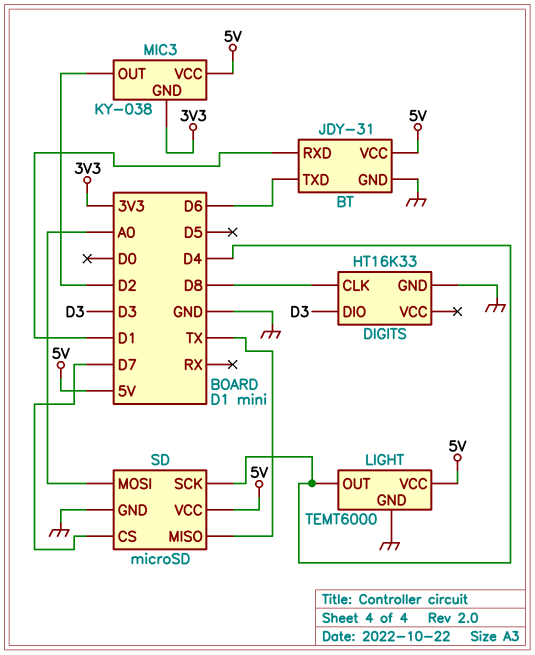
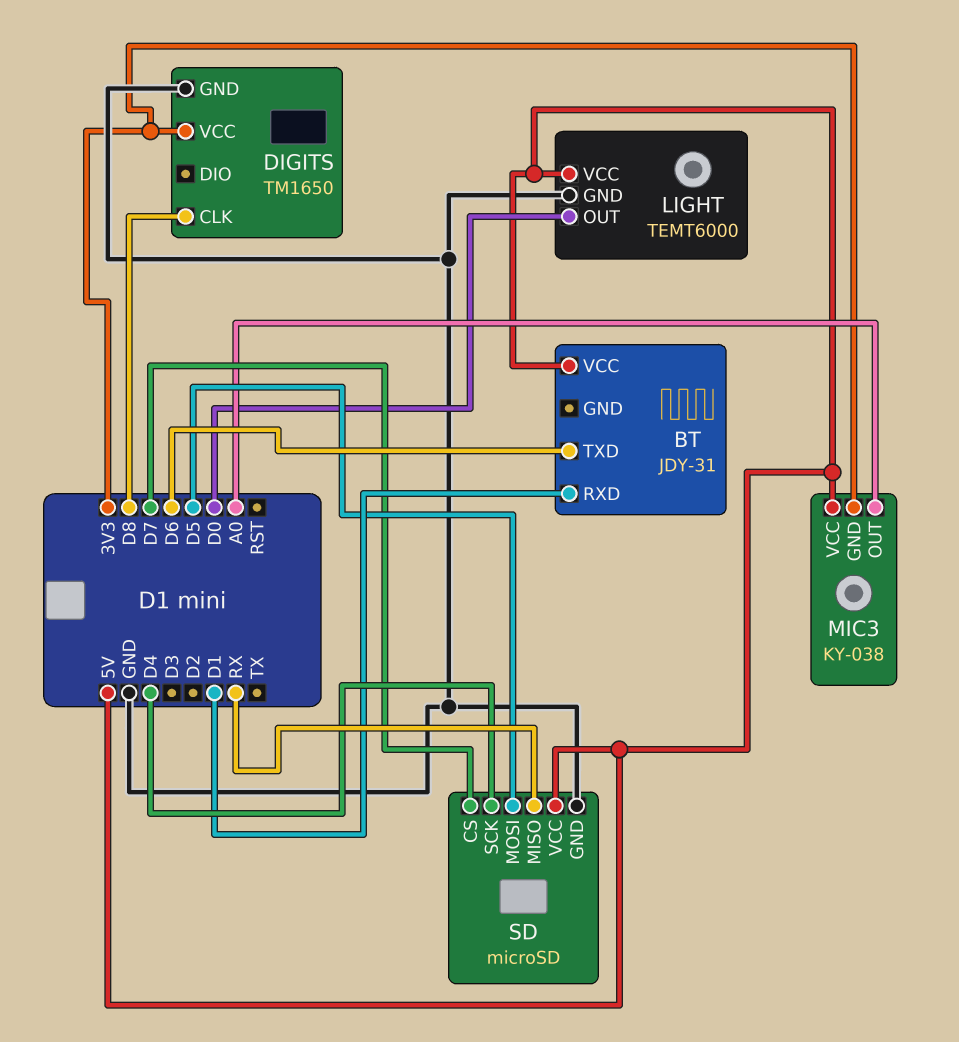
BT pin GND: GND -> none
DIGITS: HT16K33 -> TM1650
DIGITS pin DIO: D3 -> none
DIGITS pin VCC: none -> 3V3
LIGHT pin OUT: D4 -> D0
MIC3 pin OUT: D2 -> A0
SD pin MISO: TX -> RX
SD pin MOSI: A0 -> D5

